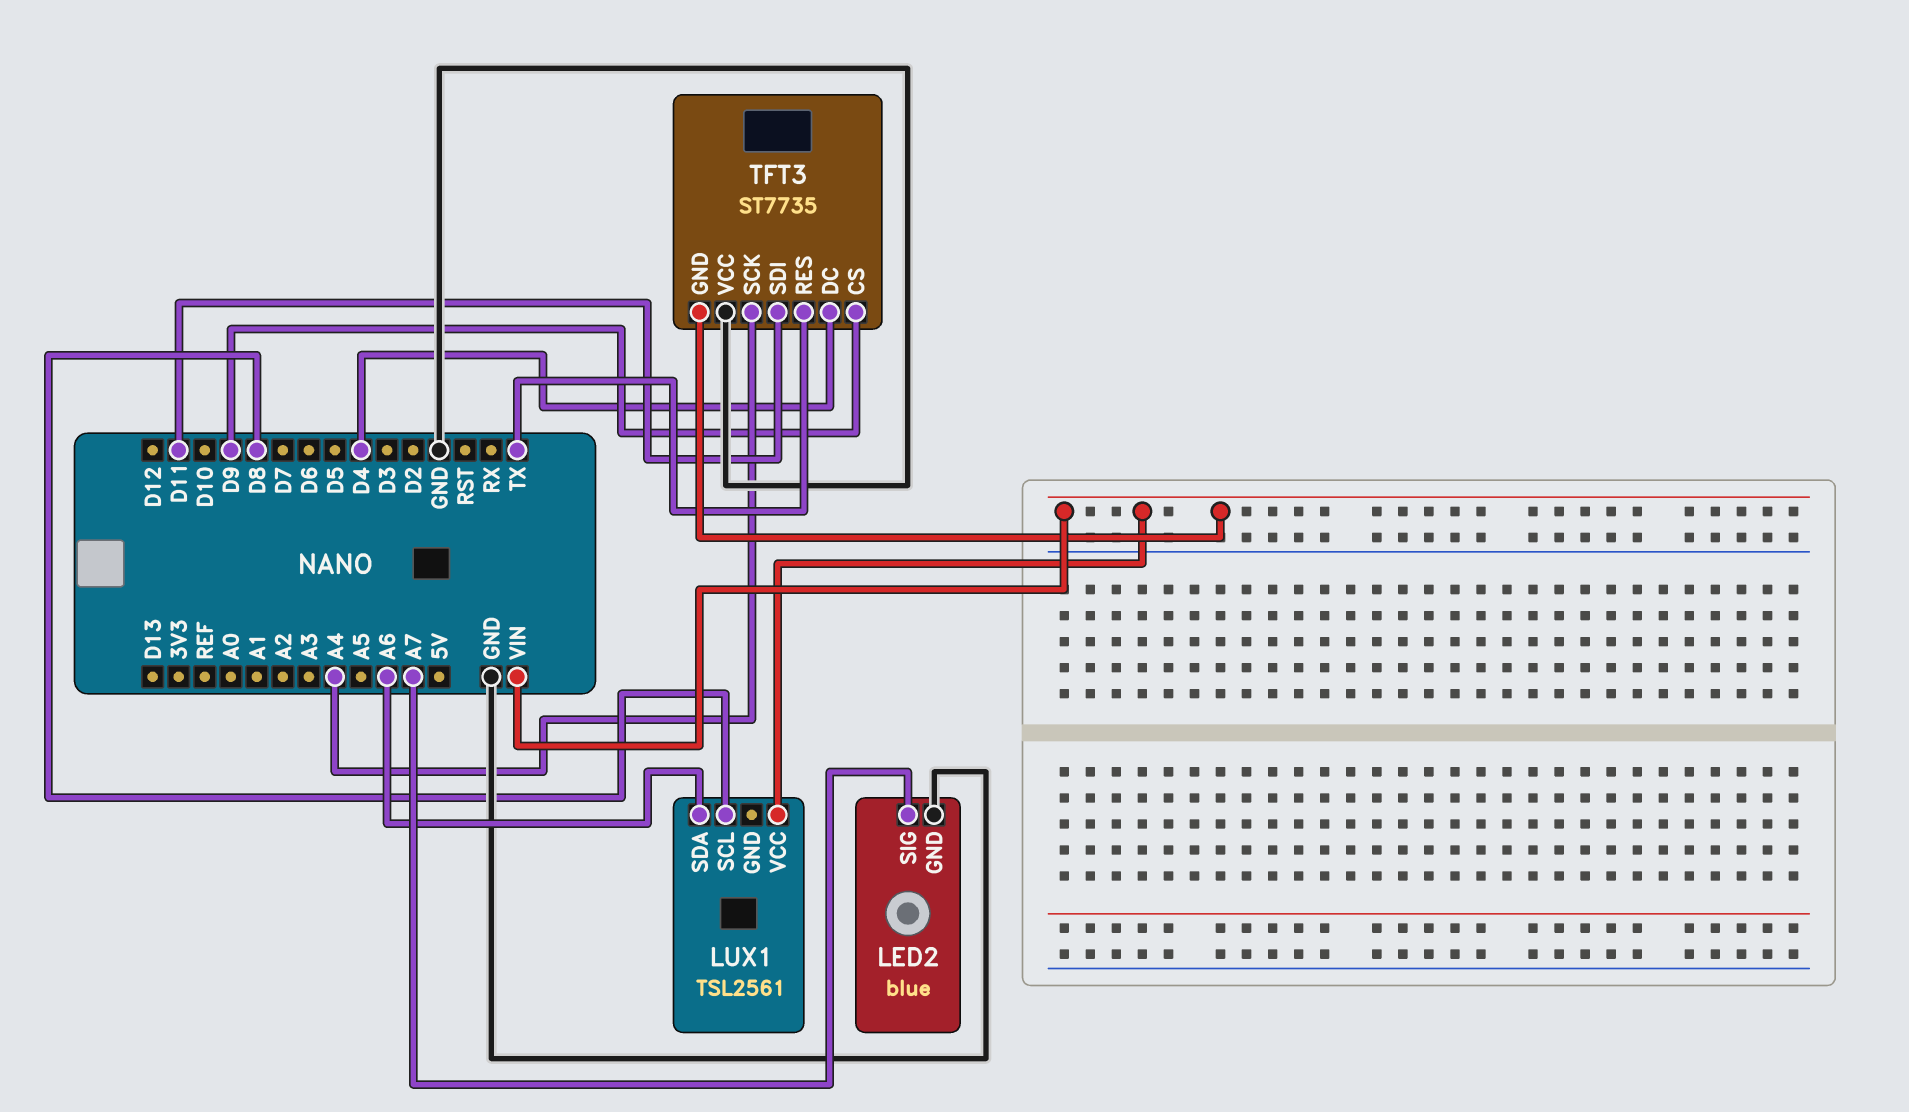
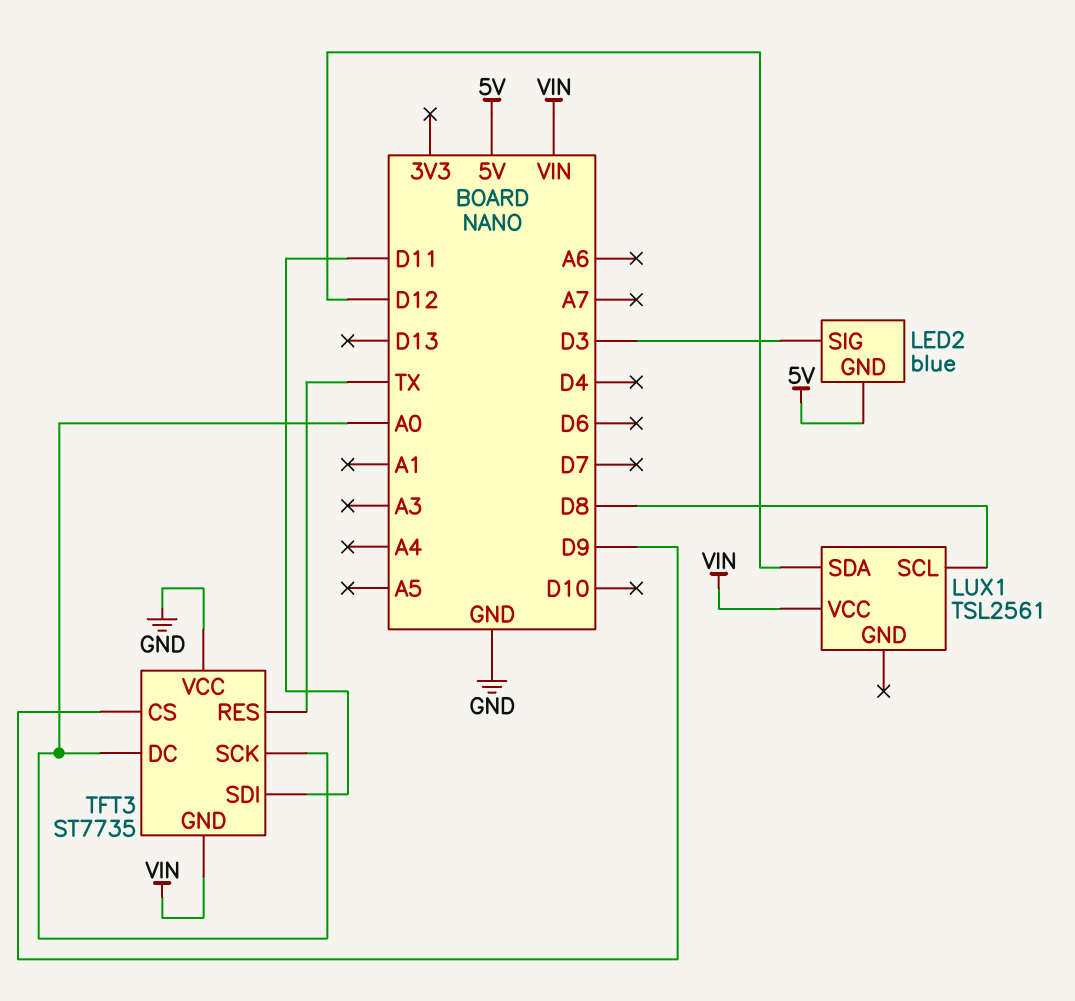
LED2 pin GND: GND -> 5V
LED2 pin SIG: A7 -> D3
LUX1 pin SDA: A6 -> D12
TFT3 pin DC: D4 -> A0
TFT3 pin SCK: A4 -> A0

